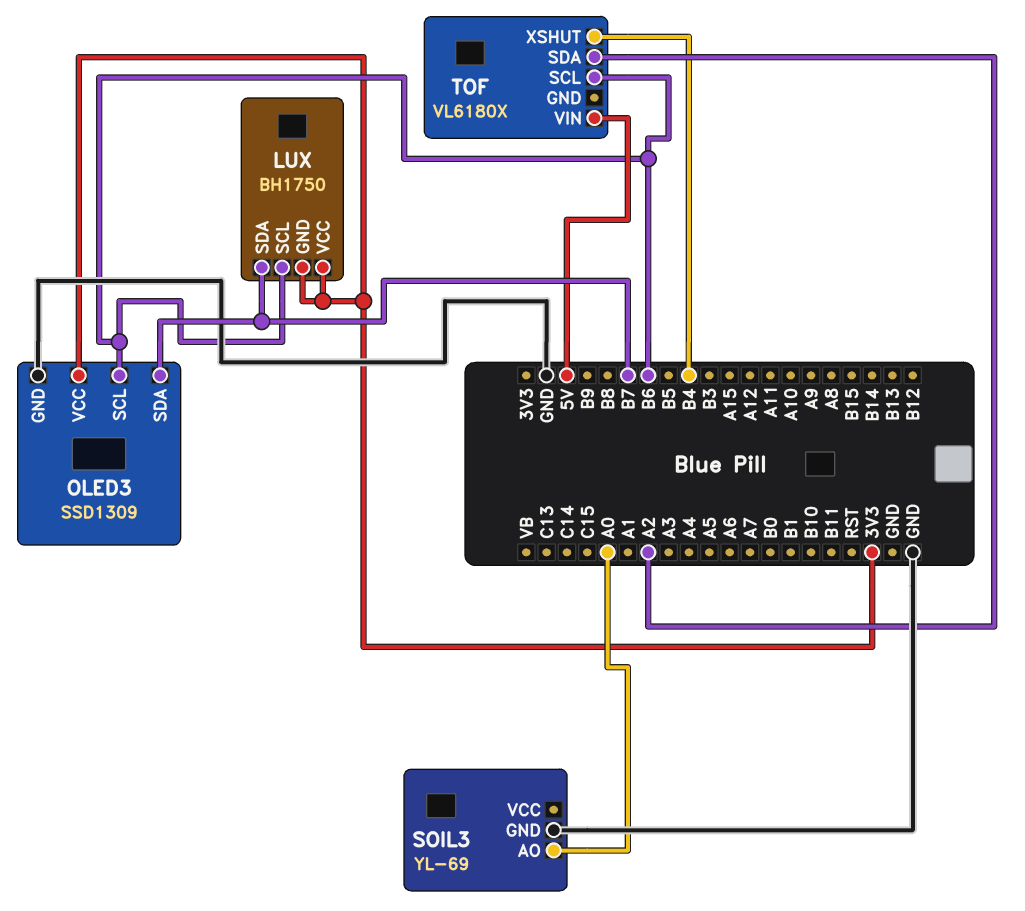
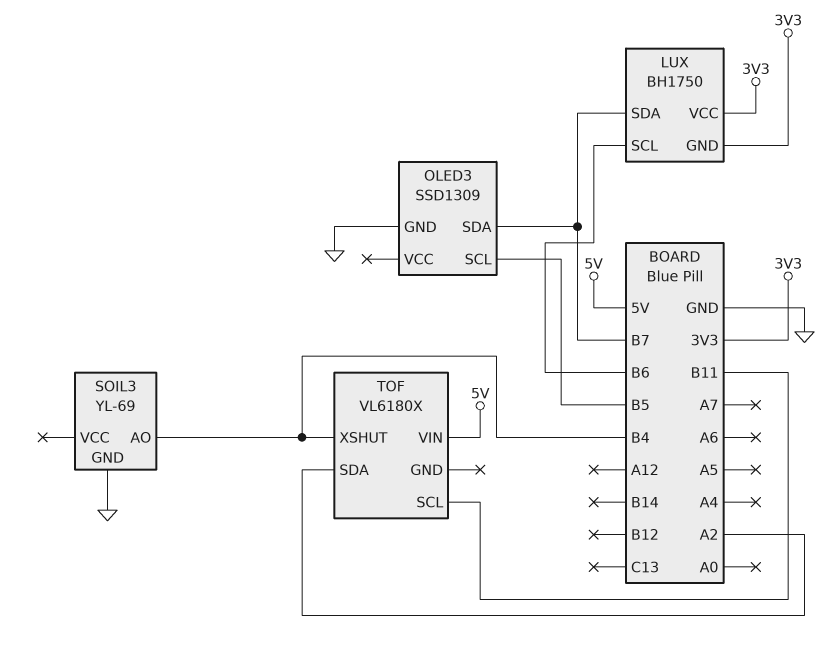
OLED3 pin SCL: B6 -> B5
OLED3 pin VCC: 3V3 -> none
SOIL3 pin AO: A0 -> B4
TOF pin SCL: B6 -> B11

